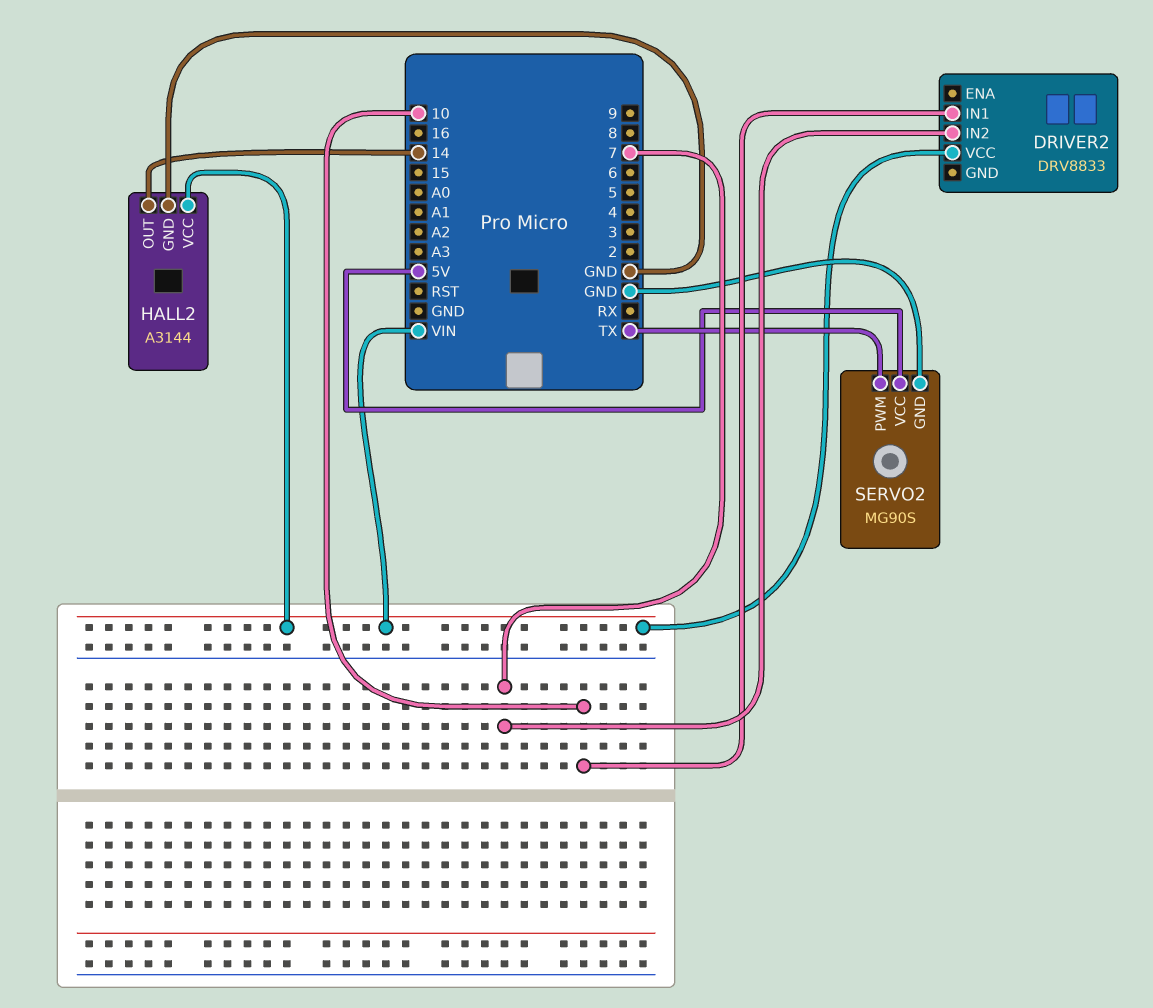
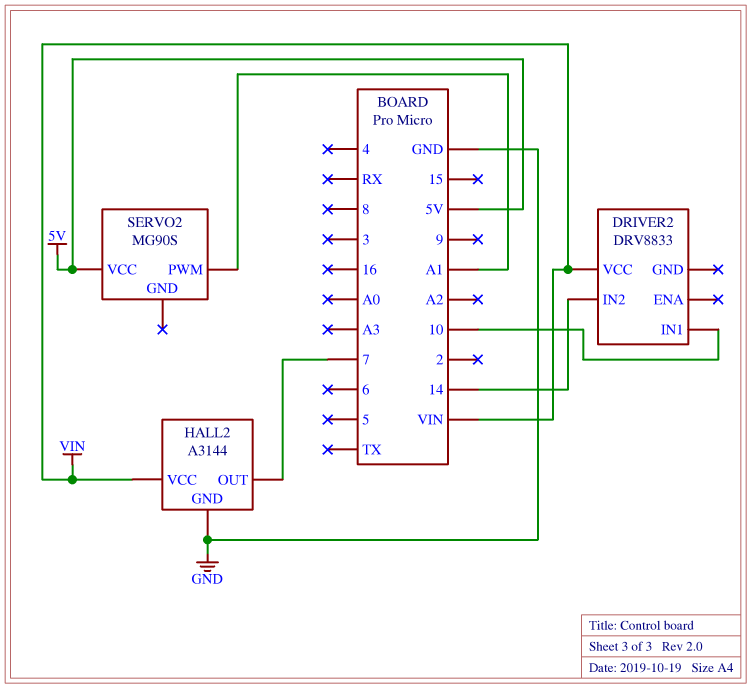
DRIVER2 pin IN2: 7 -> 14
HALL2 pin OUT: 14 -> 7
SERVO2 pin GND: GND -> none
SERVO2 pin PWM: TX -> A1

